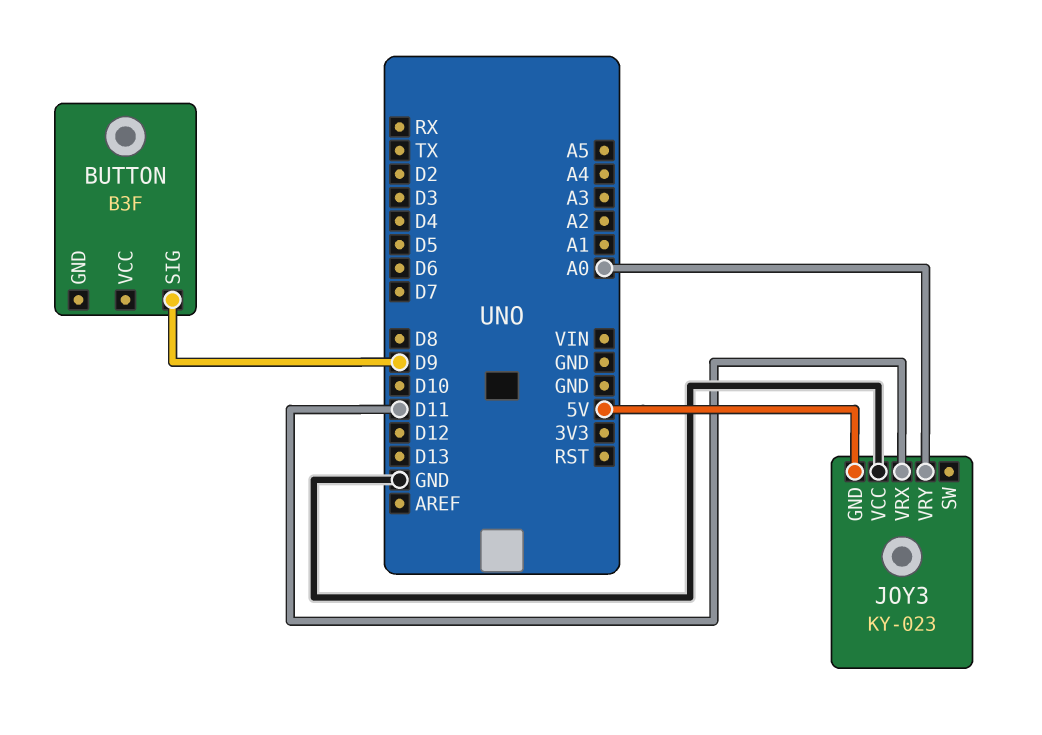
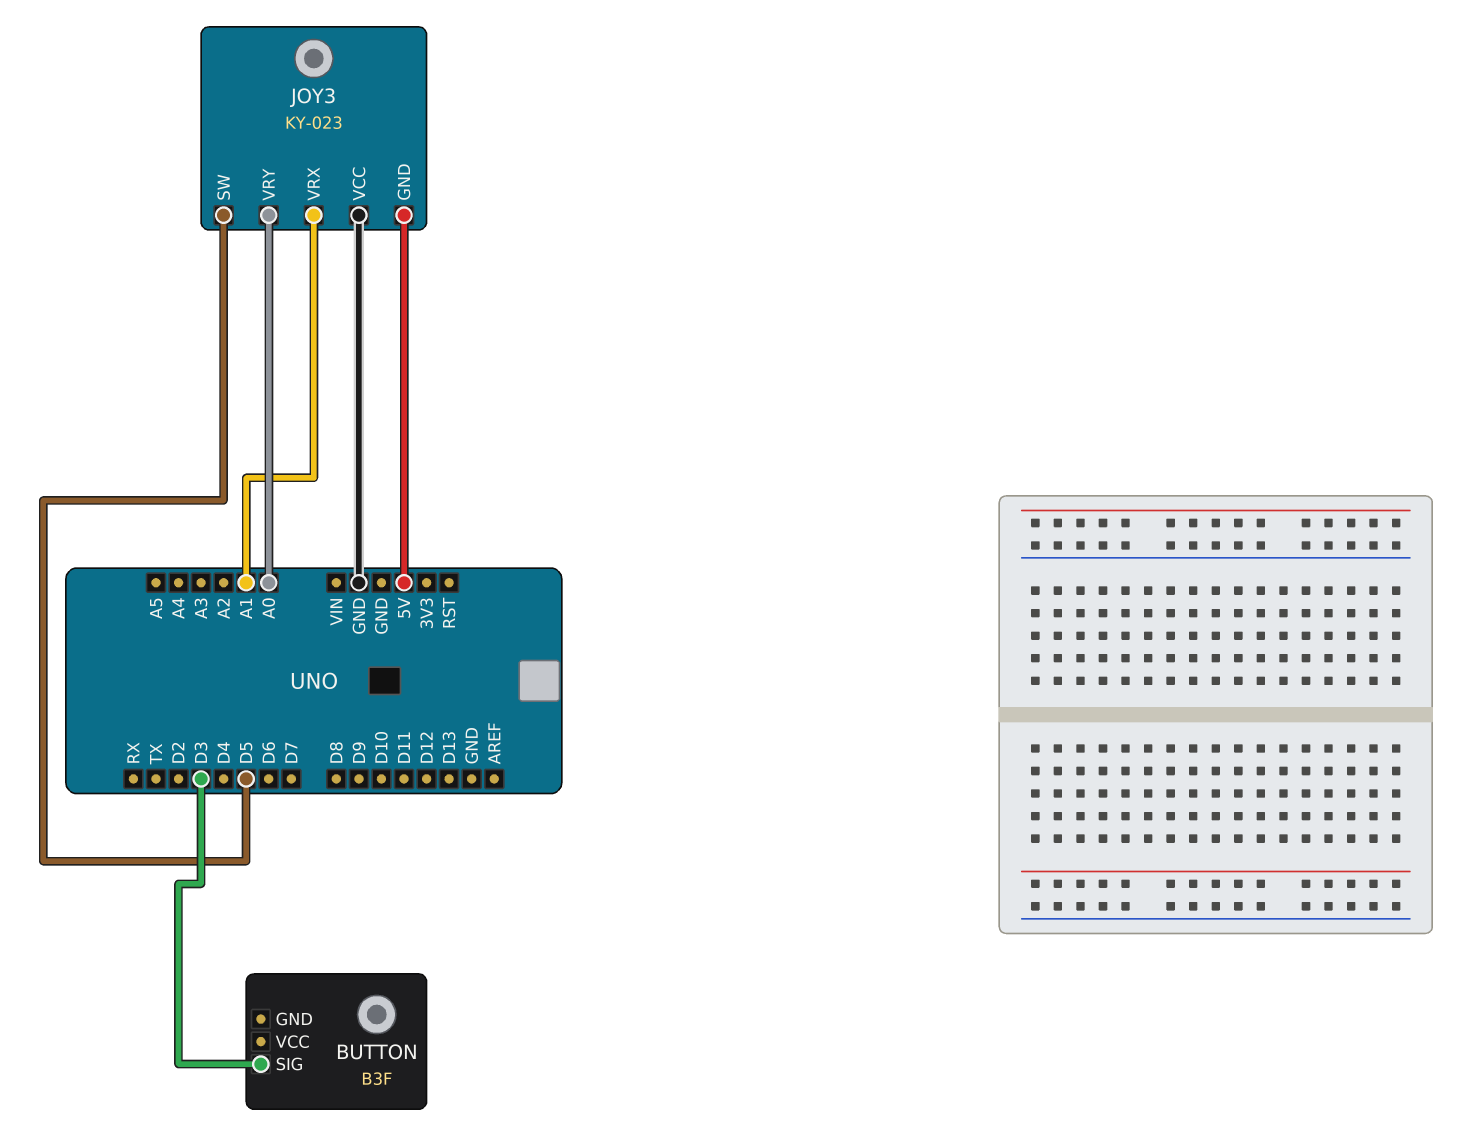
BUTTON pin SIG: D9 -> D3
JOY3 pin SW: none -> D5
JOY3 pin VRX: D11 -> A1

